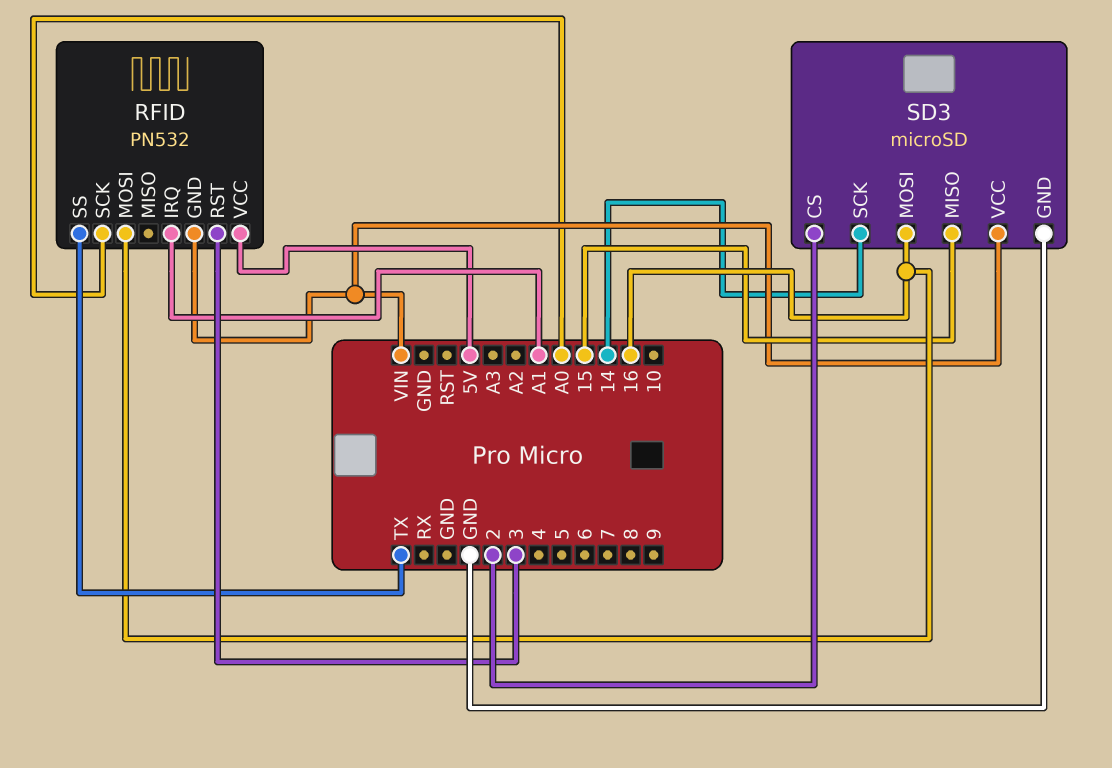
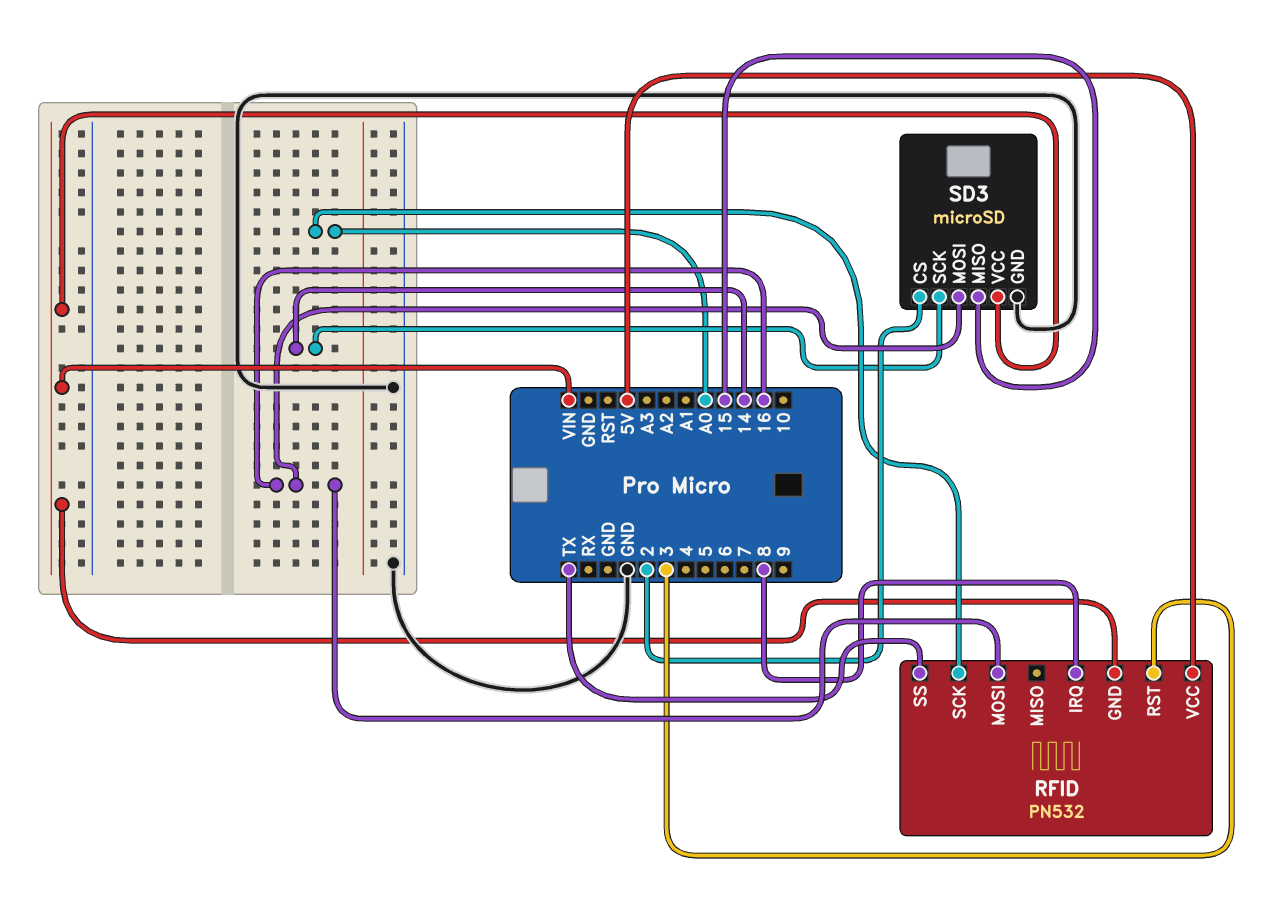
RFID pin IRQ: A1 -> 8

